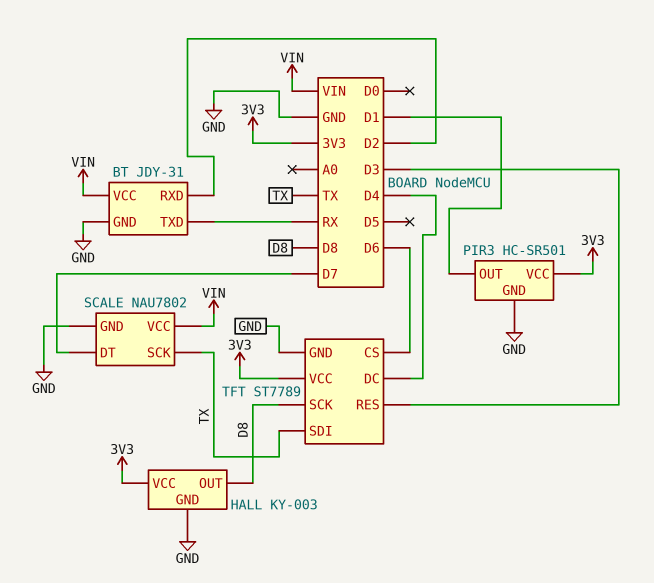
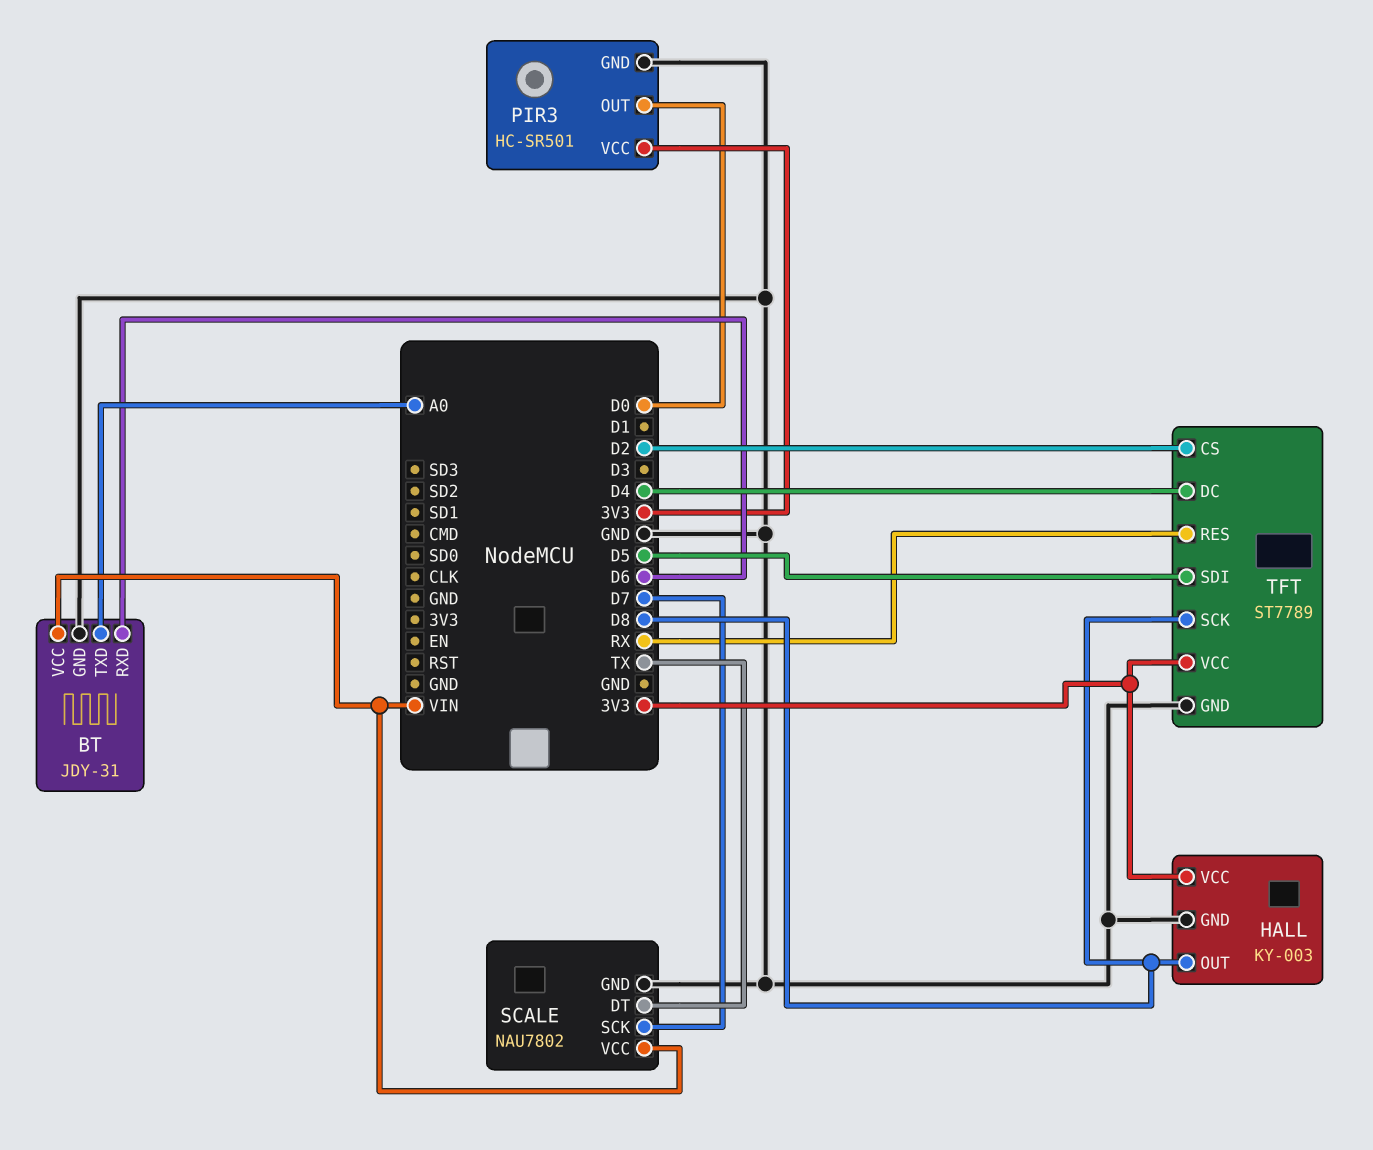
BT pin RXD: D2 -> D6
BT pin TXD: RX -> A0
PIR3 pin OUT: D1 -> D0
SCALE pin DT: D7 -> TX
SCALE pin SCK: TX -> D7
TFT pin CS: D6 -> D2
TFT pin RES: D3 -> RX
TFT pin SDI: TX -> D5

